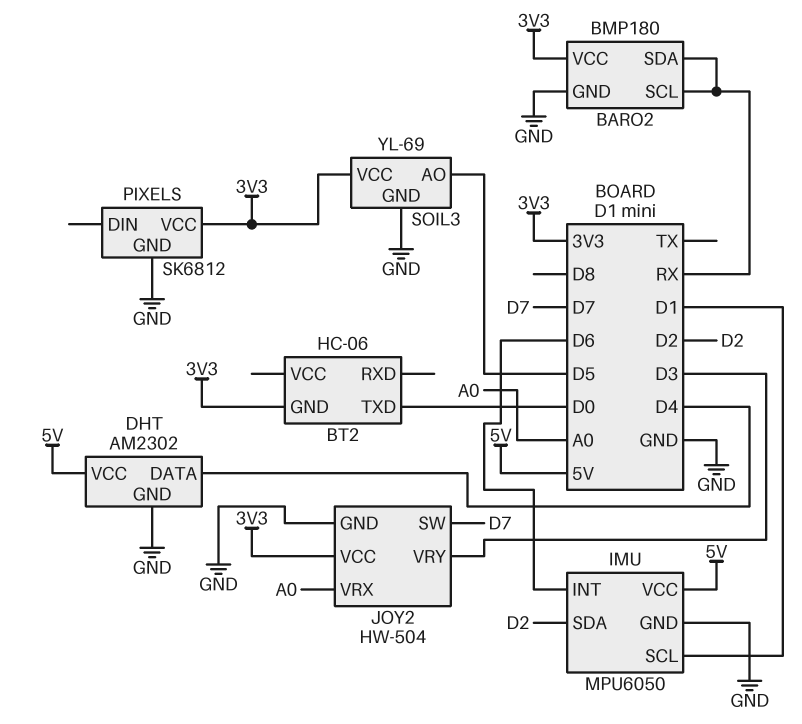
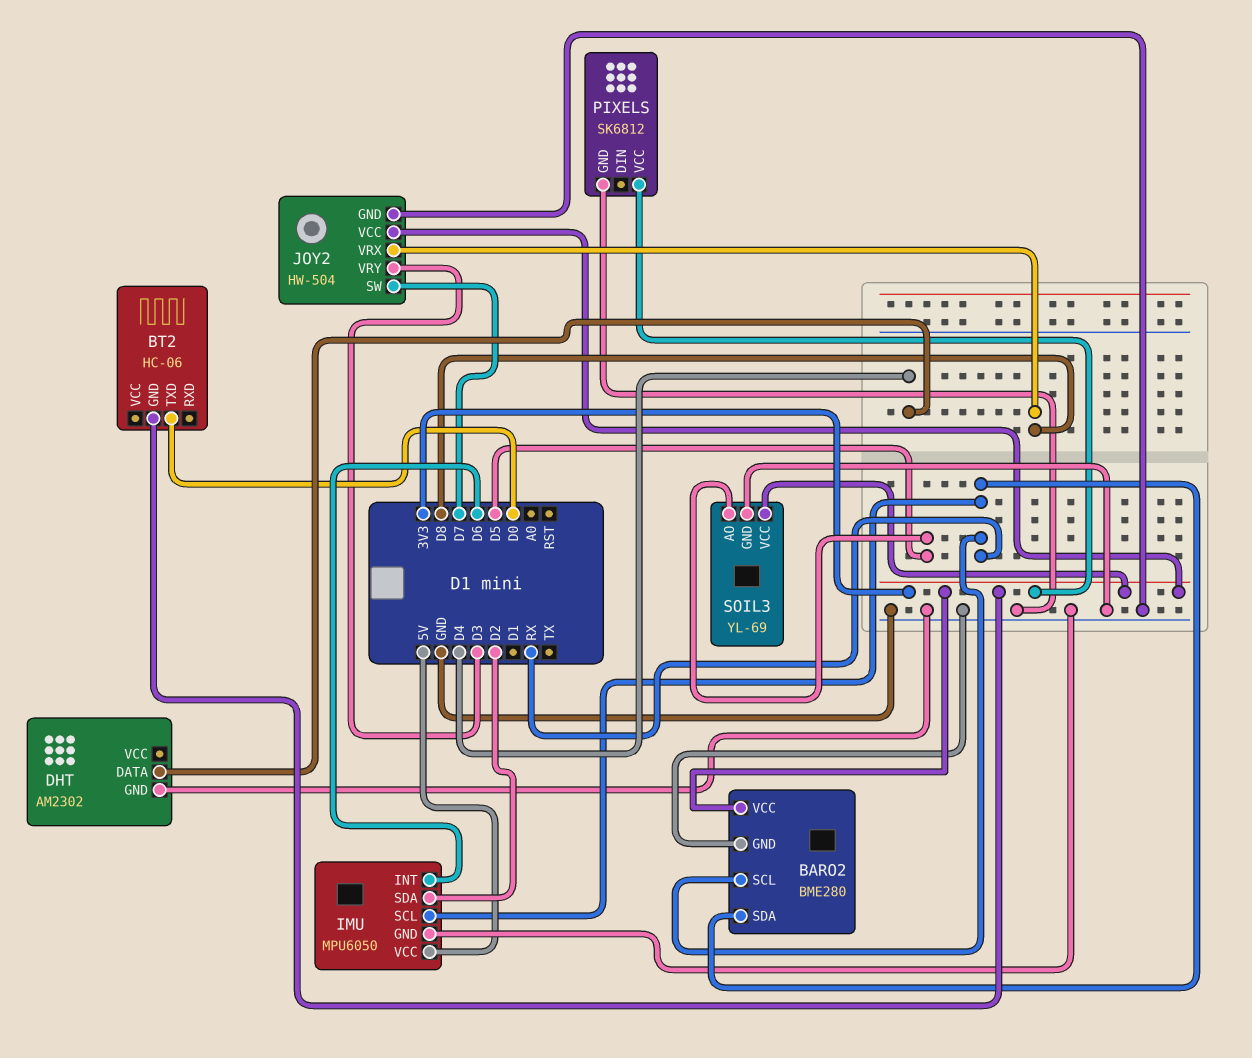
BARO2: BMP180 -> BME280
DHT pin VCC: 5V -> none
IMU pin SCL: D1 -> RX
JOY2 pin VRX: A0 -> D8

